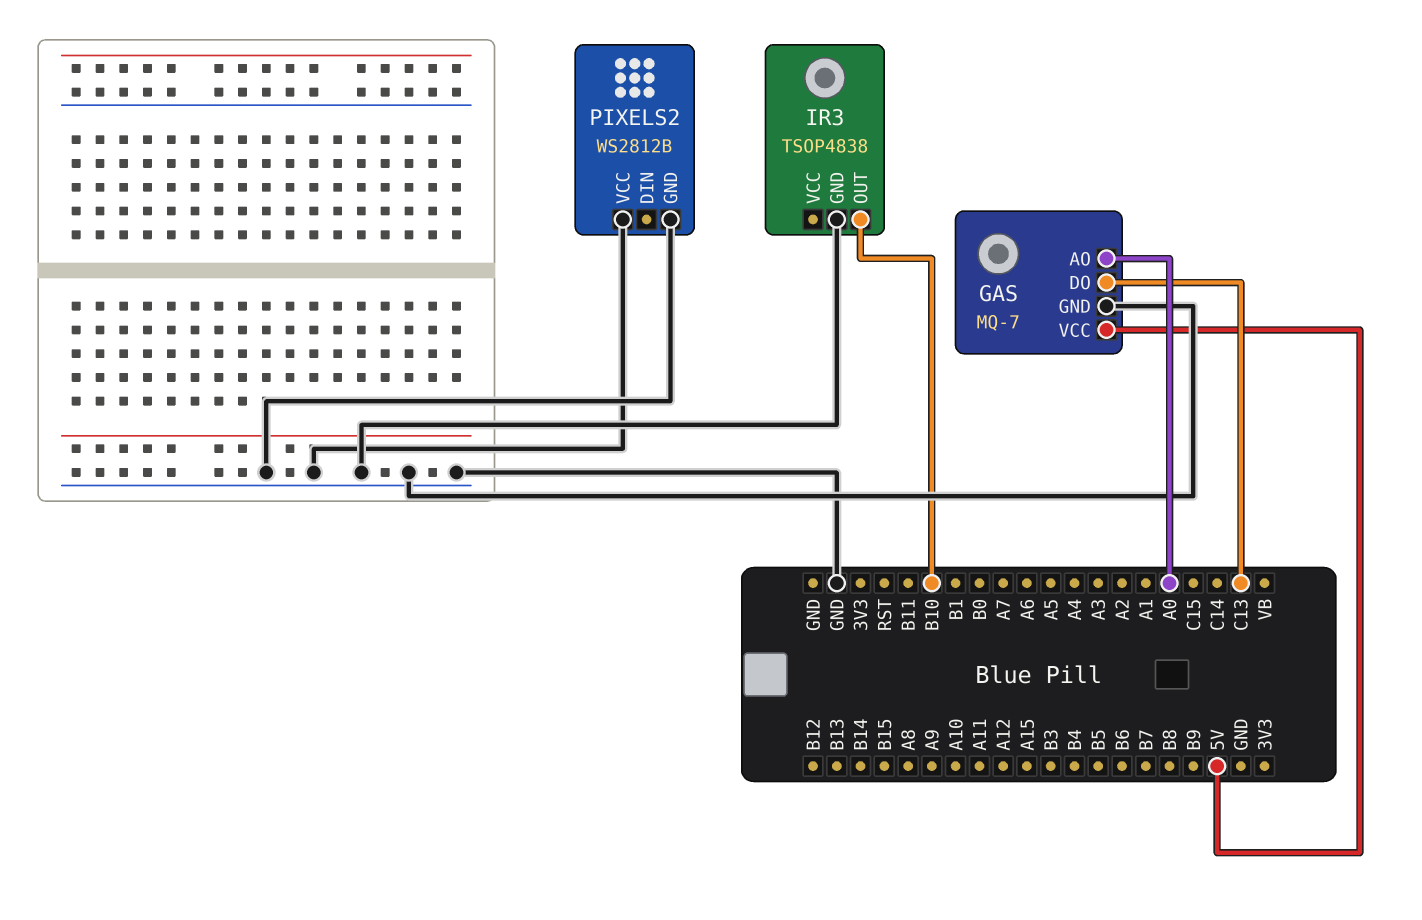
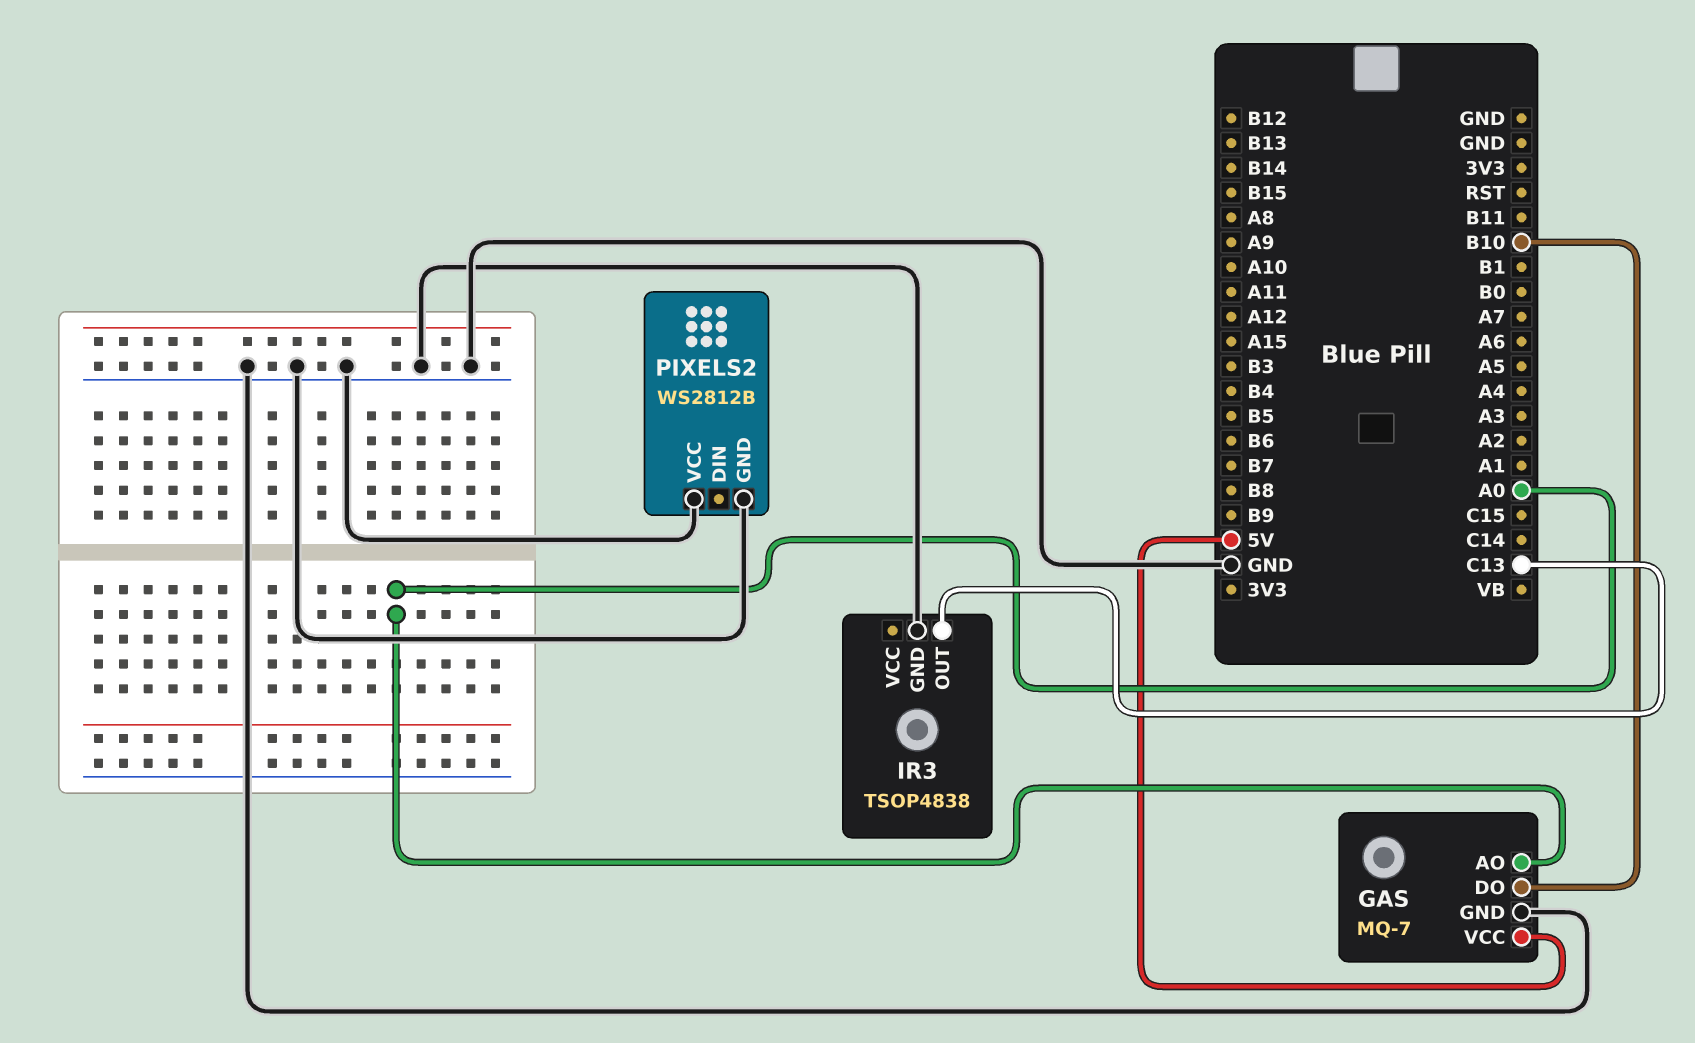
GAS pin DO: C13 -> B10
IR3 pin OUT: B10 -> C13

